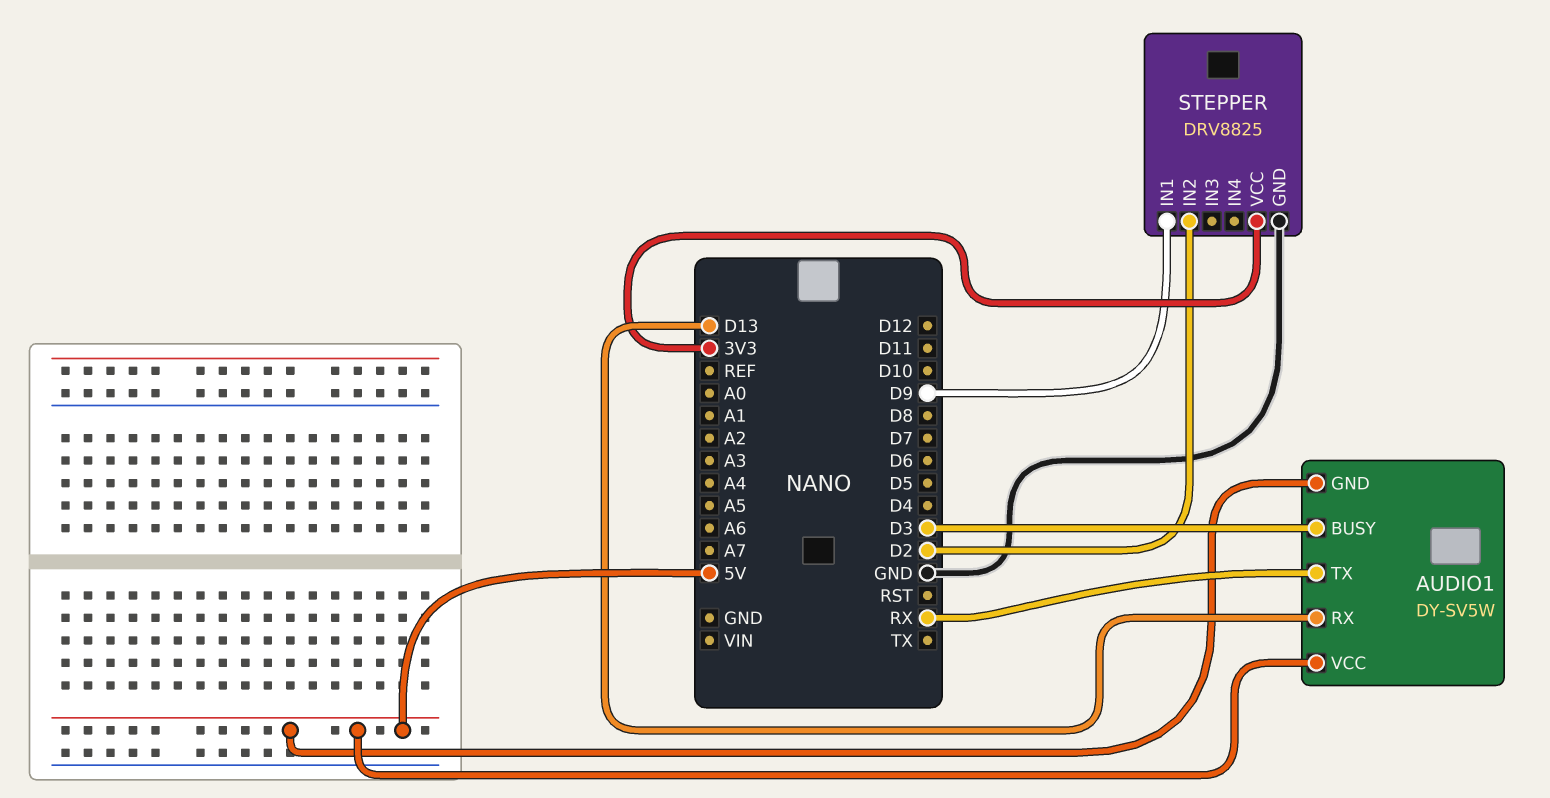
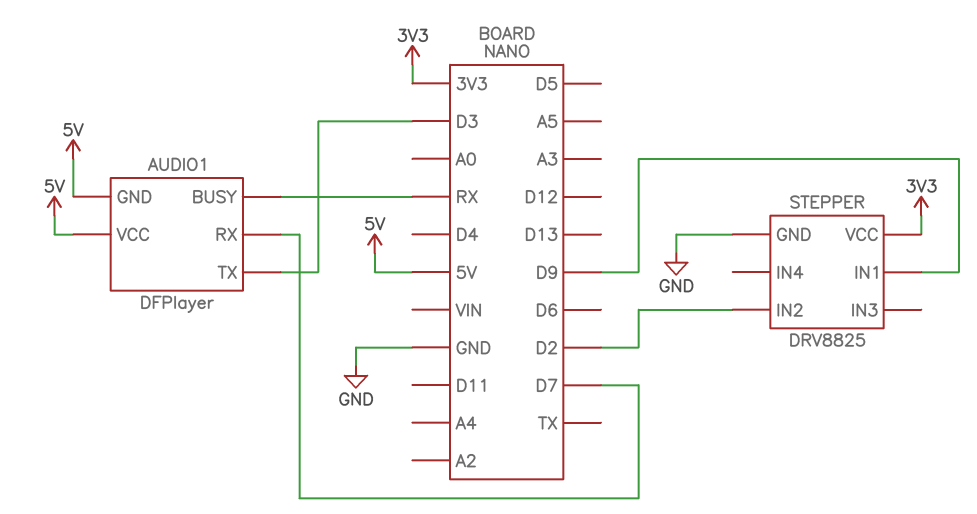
AUDIO1: DY-SV5W -> DFPlayer
AUDIO1 pin BUSY: D3 -> RX
AUDIO1 pin RX: D13 -> D7
AUDIO1 pin TX: RX -> D3

